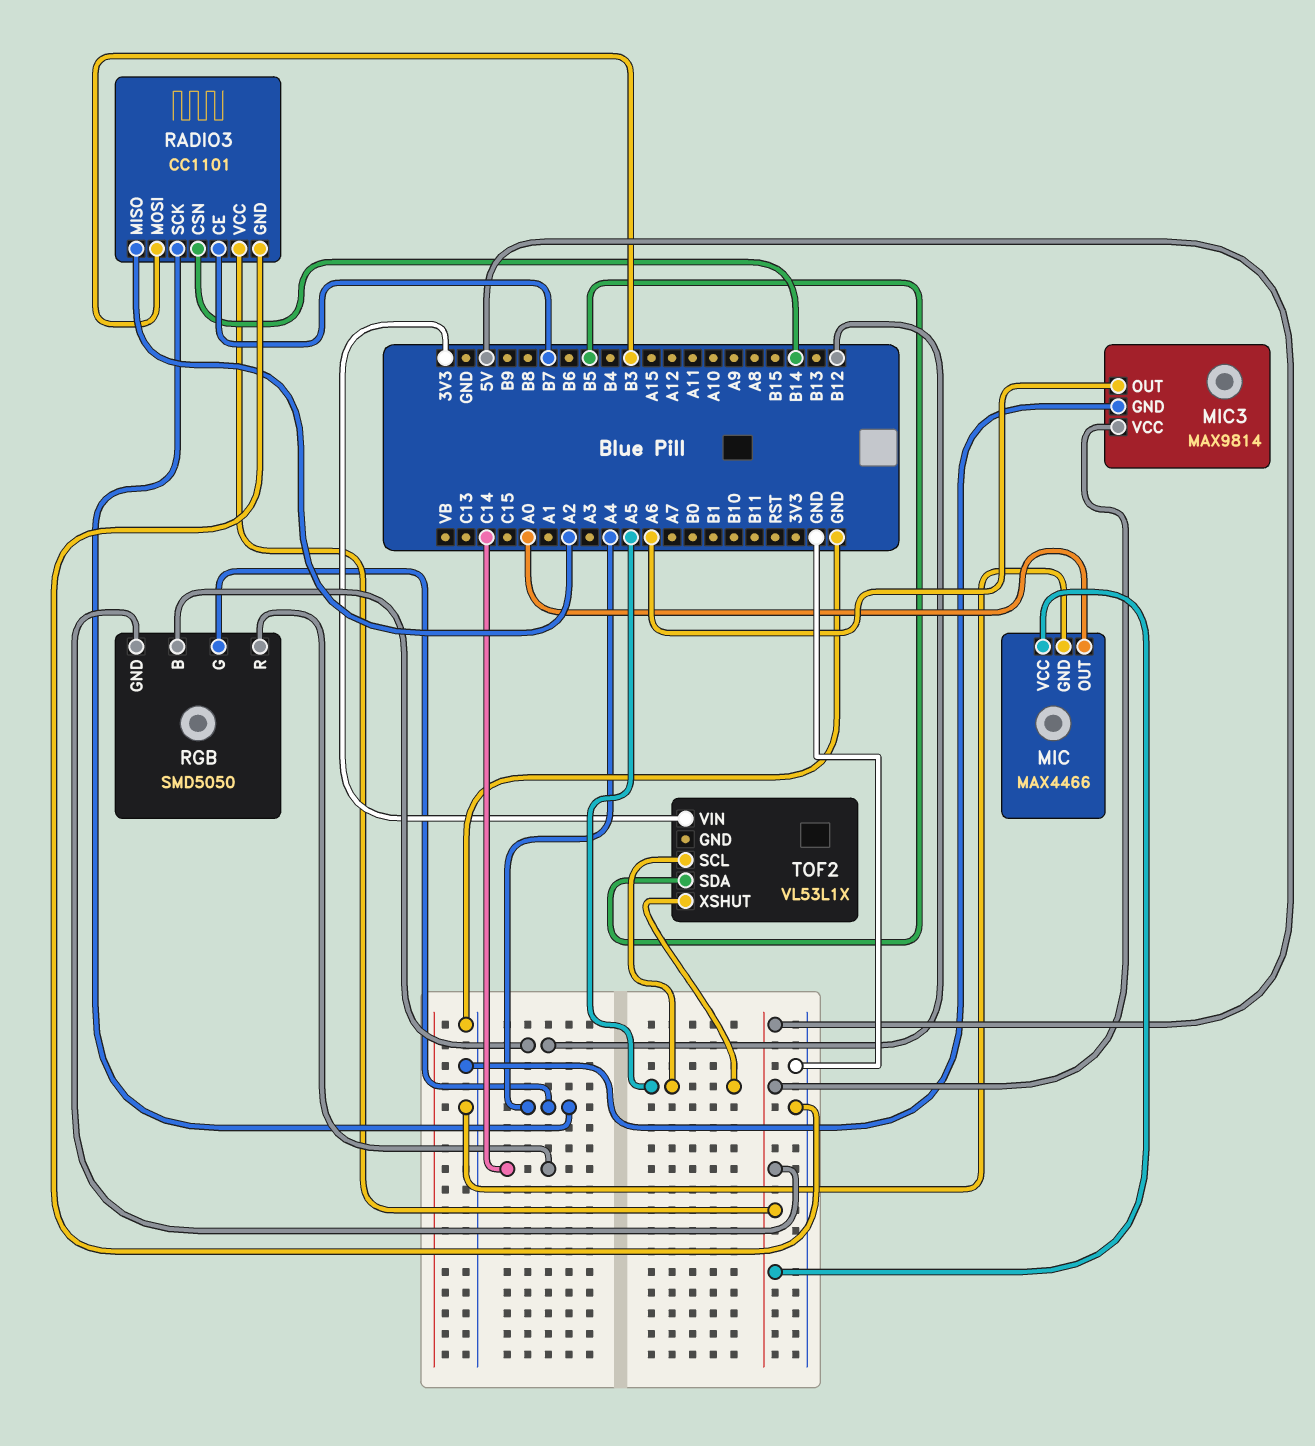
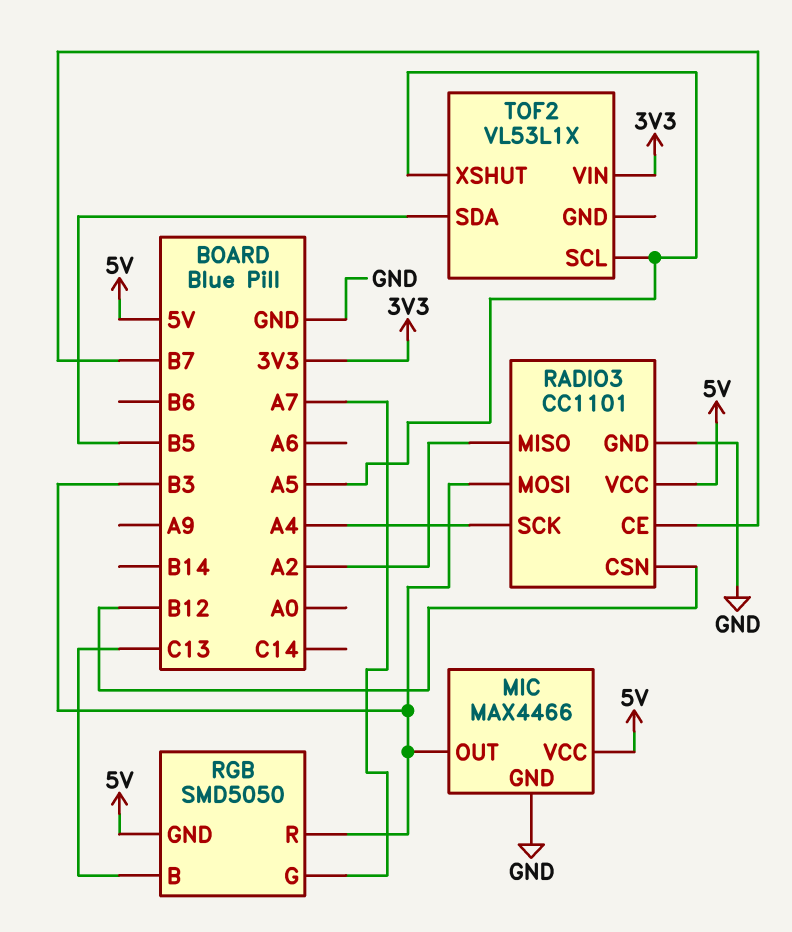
MIC pin OUT: A0 -> B3
MIC3: MAX9814 -> none
MIC3 pin GND: GND -> none
MIC3 pin OUT: A6 -> none
MIC3 pin VCC: 5V -> none
RADIO3 pin CSN: B14 -> B12
RGB pin B: B12 -> C13
RGB pin G: A4 -> A7
RGB pin R: C14 -> B3

